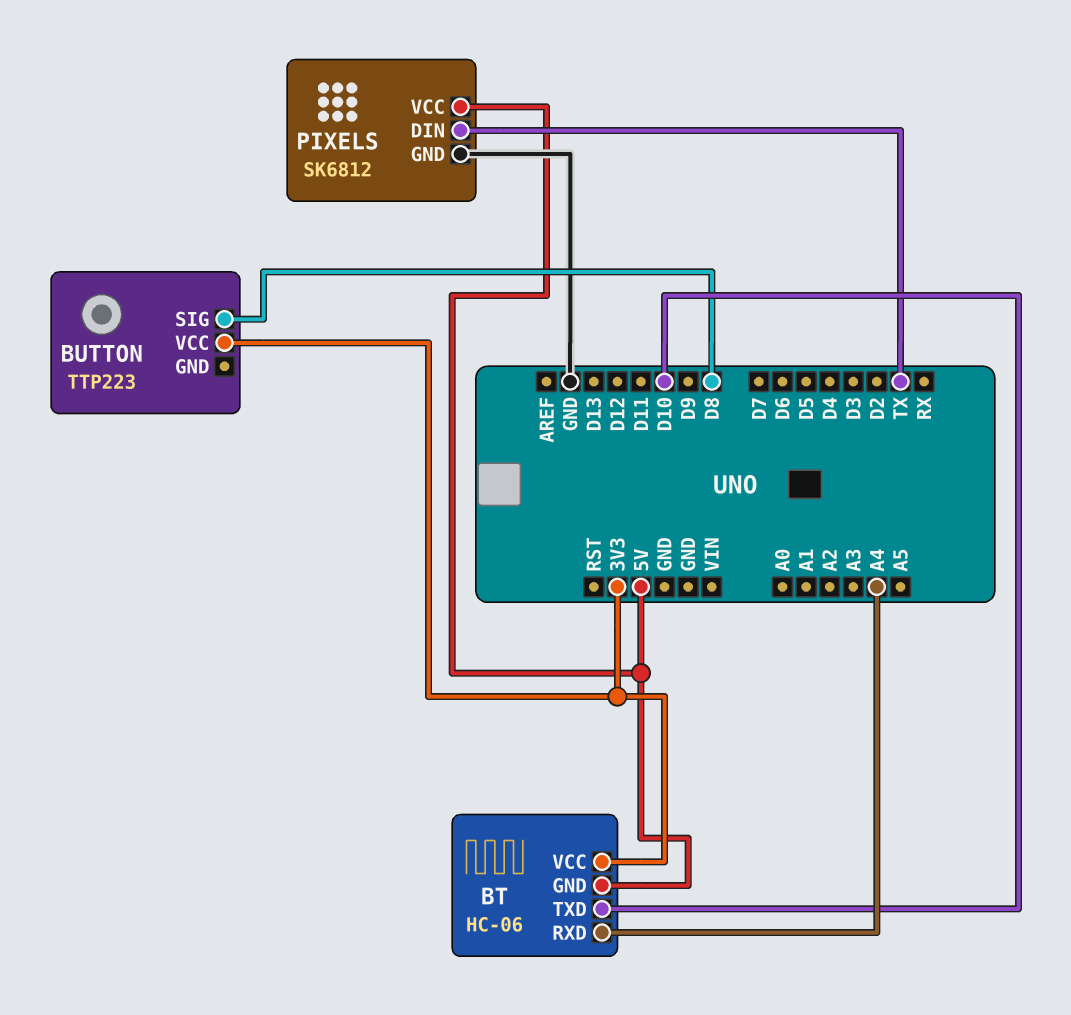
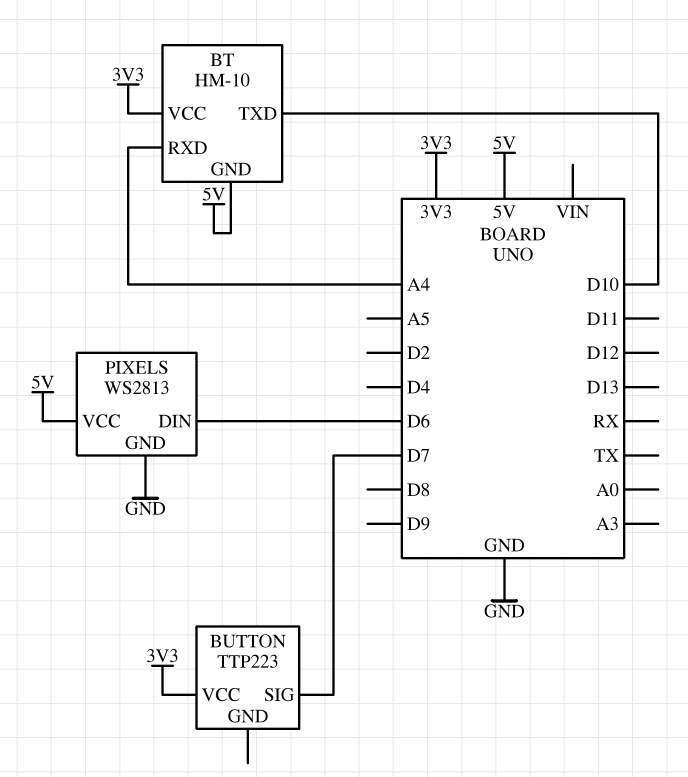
BT: HC-06 -> HM-10
BUTTON pin SIG: D8 -> D7
PIXELS: SK6812 -> WS2813
PIXELS pin DIN: TX -> D6

